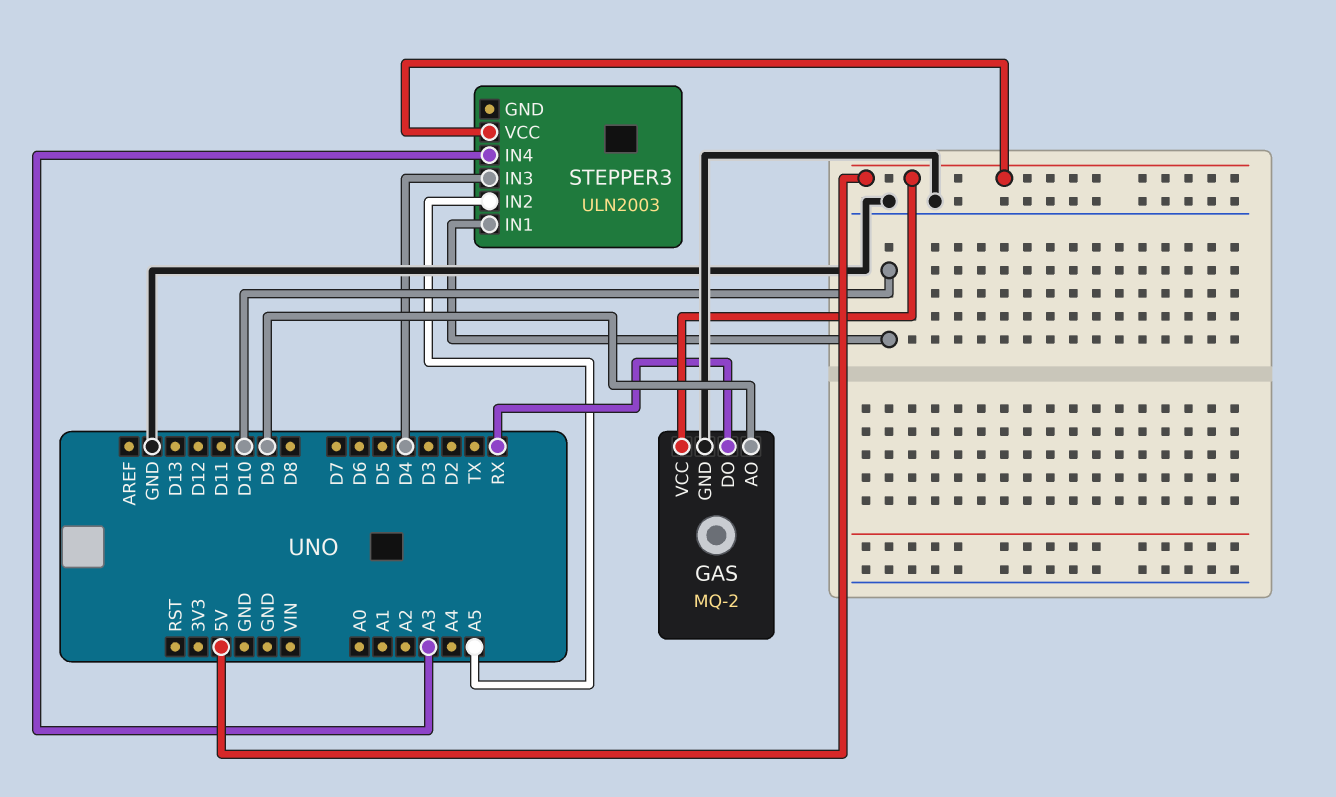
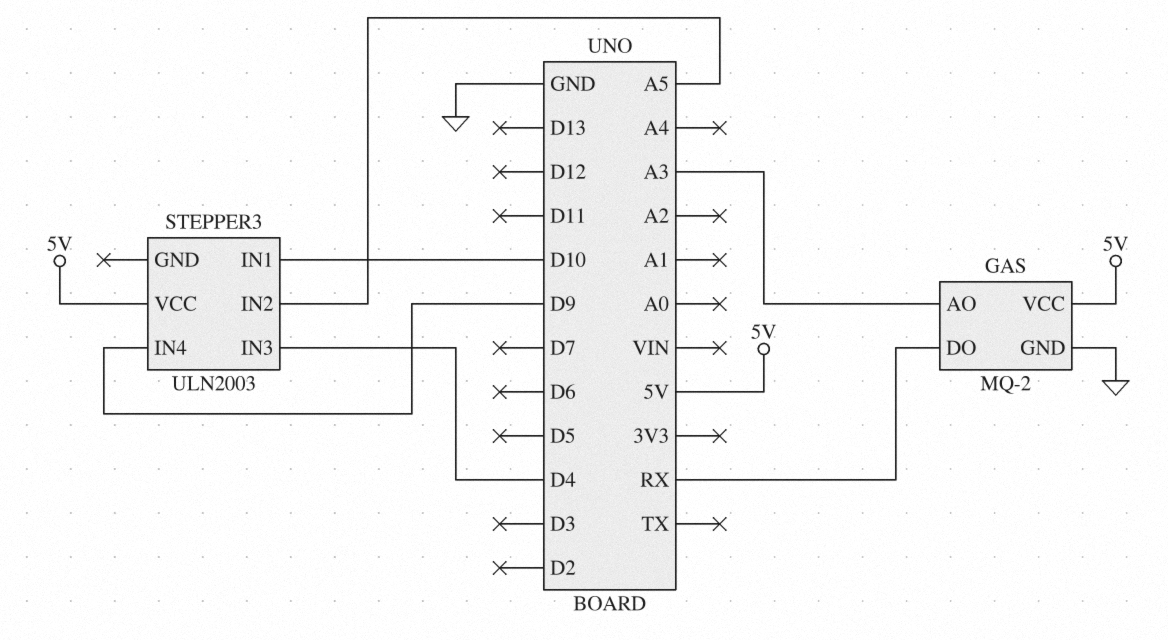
GAS pin AO: D9 -> A3
STEPPER3 pin IN4: A3 -> D9

